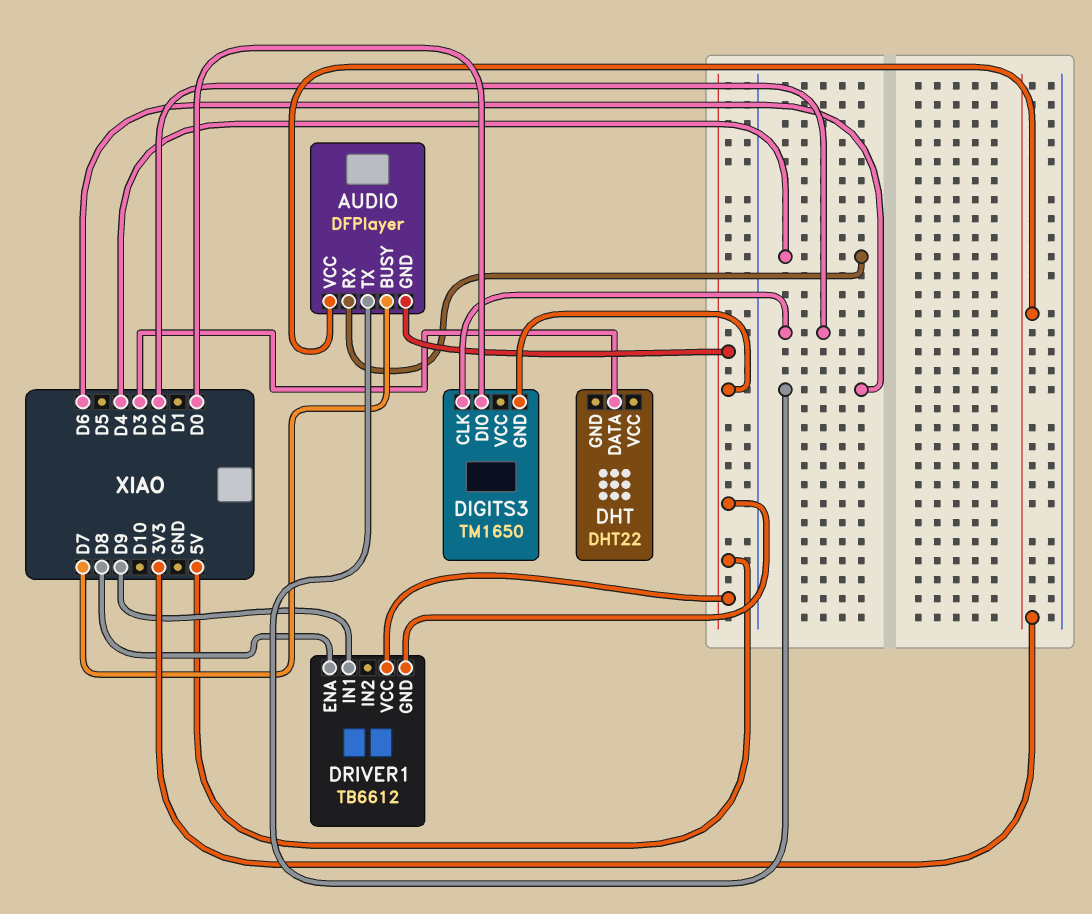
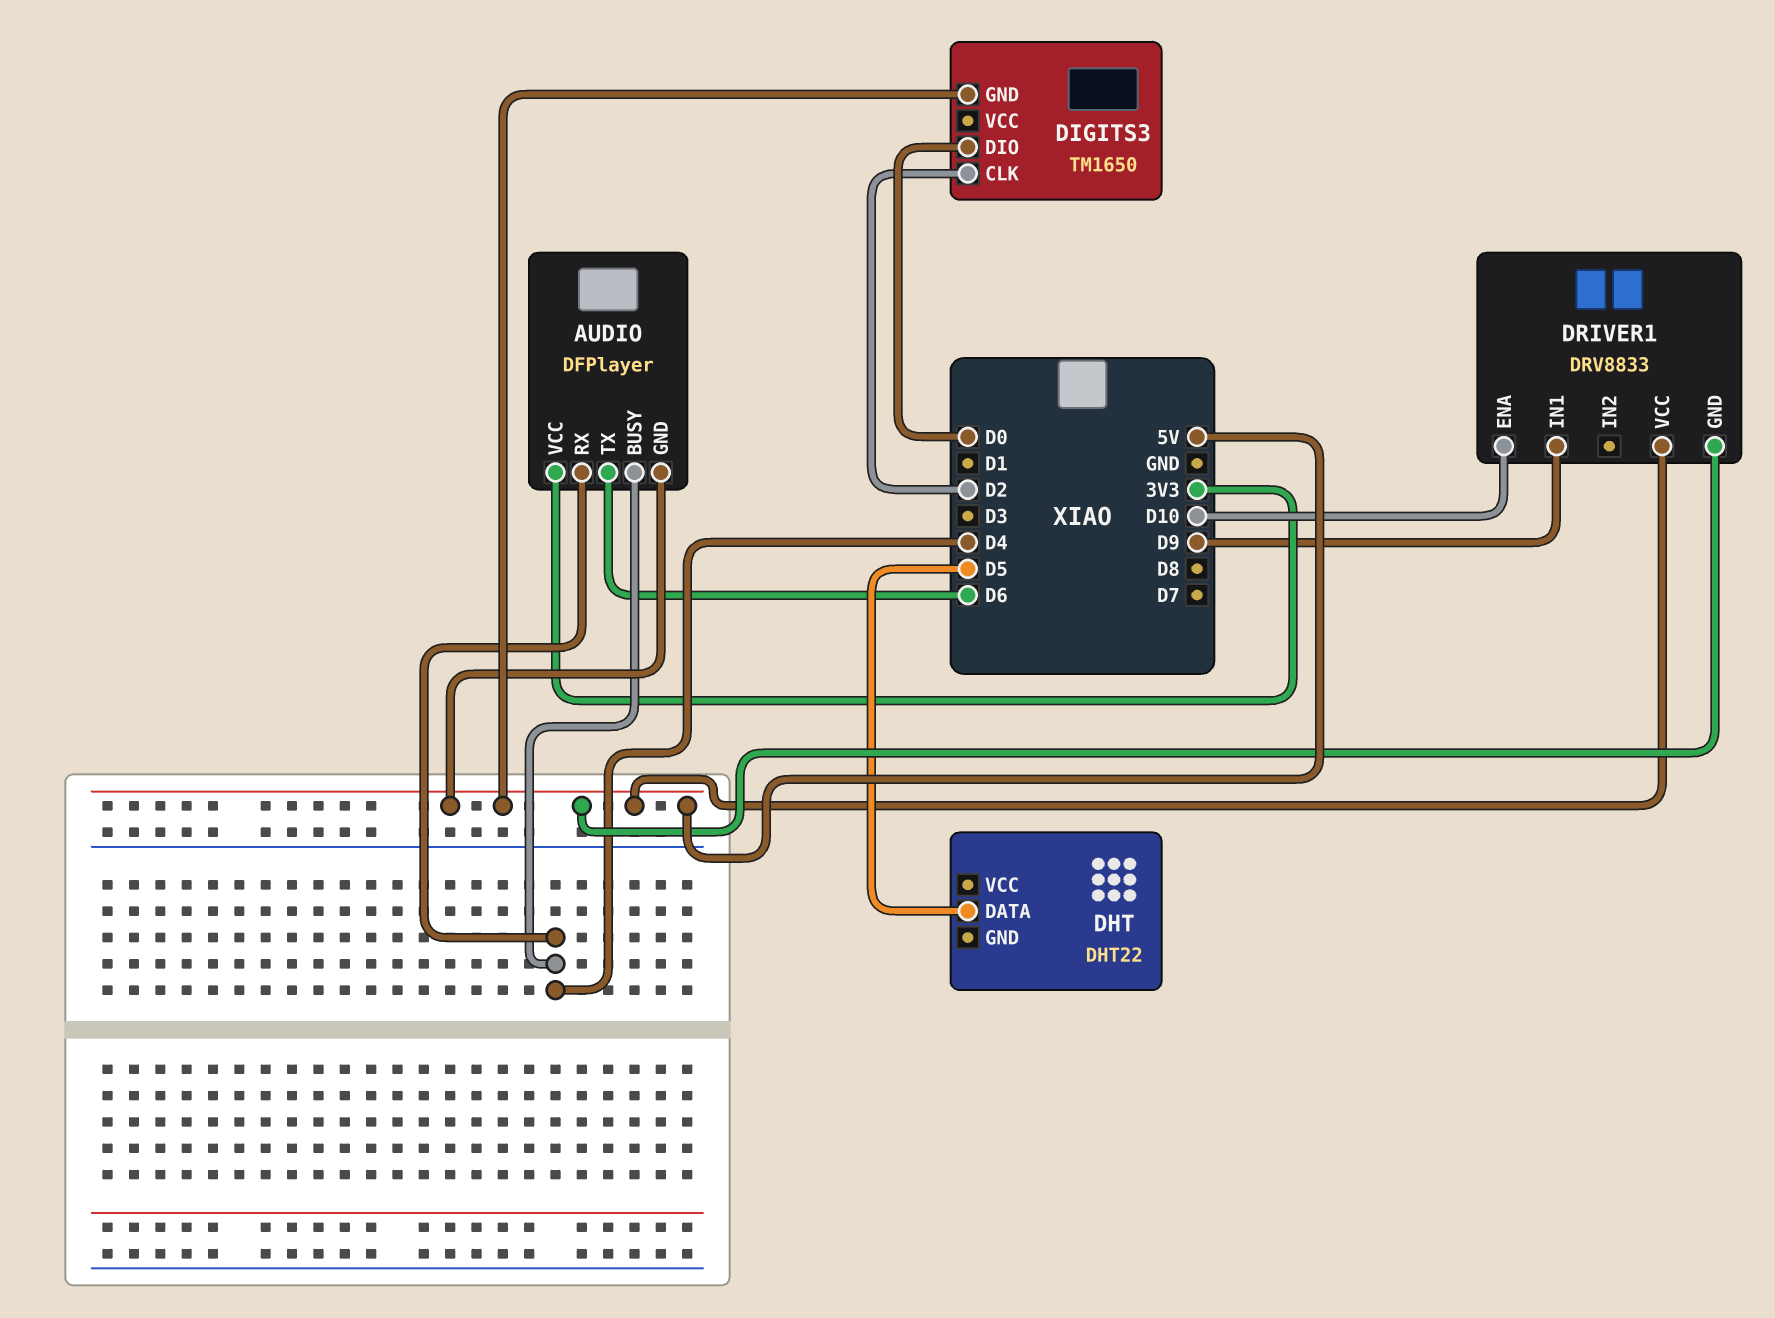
AUDIO pin BUSY: D7 -> D4
DHT pin DATA: D3 -> D5
DRIVER1: TB6612 -> DRV8833
DRIVER1 pin ENA: D8 -> D10

